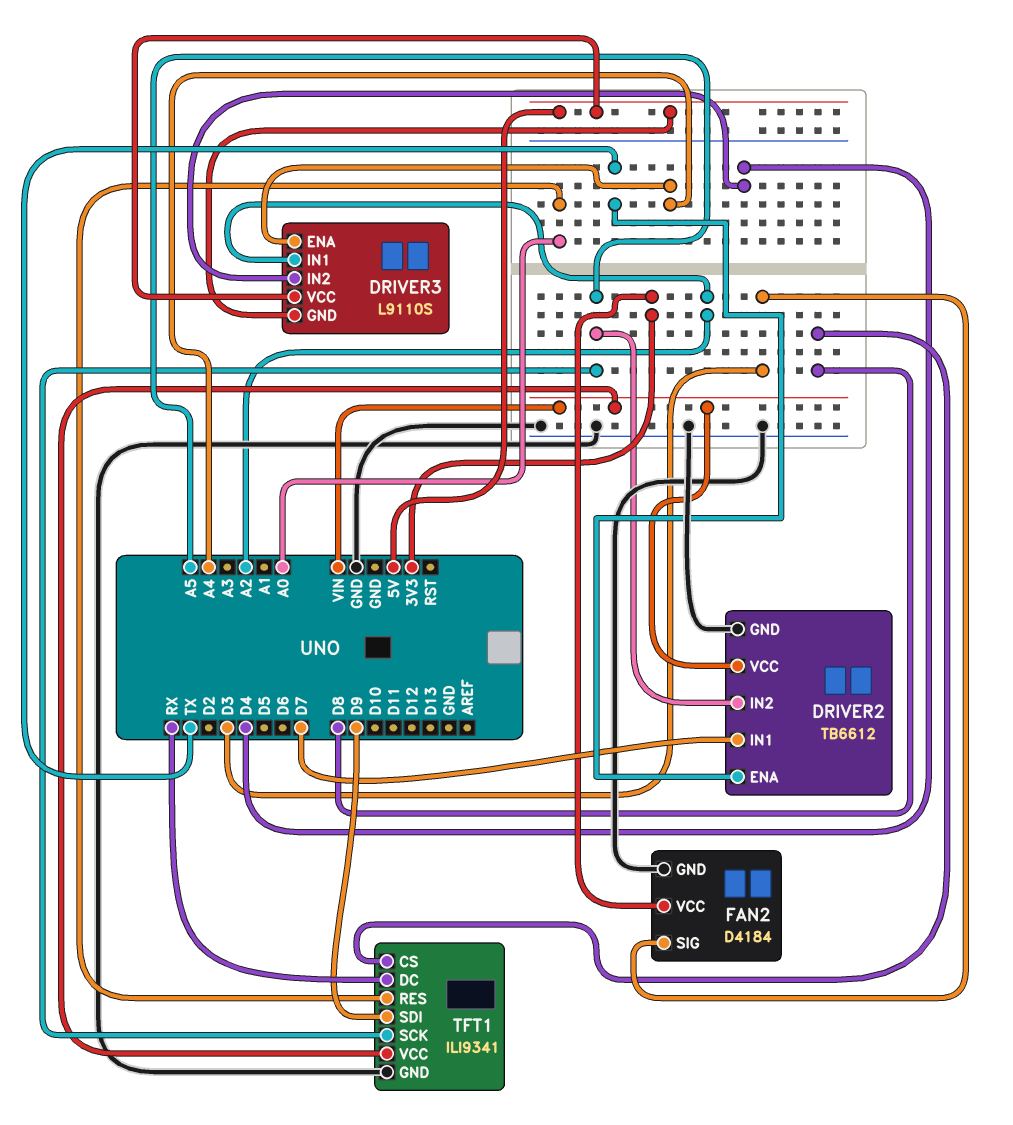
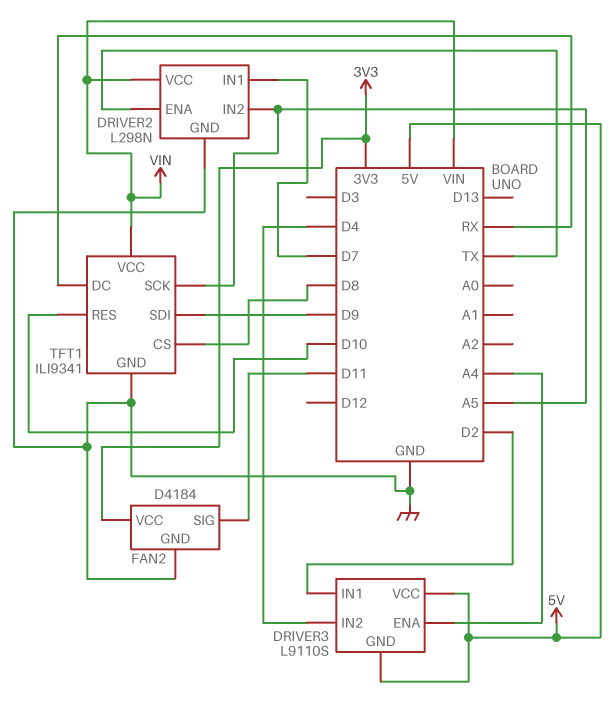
DRIVER2: TB6612 -> L298N
DRIVER3 pin IN1: A2 -> D2
FAN2 pin SIG: D3 -> D11
TFT1 pin RES: A0 -> D10

